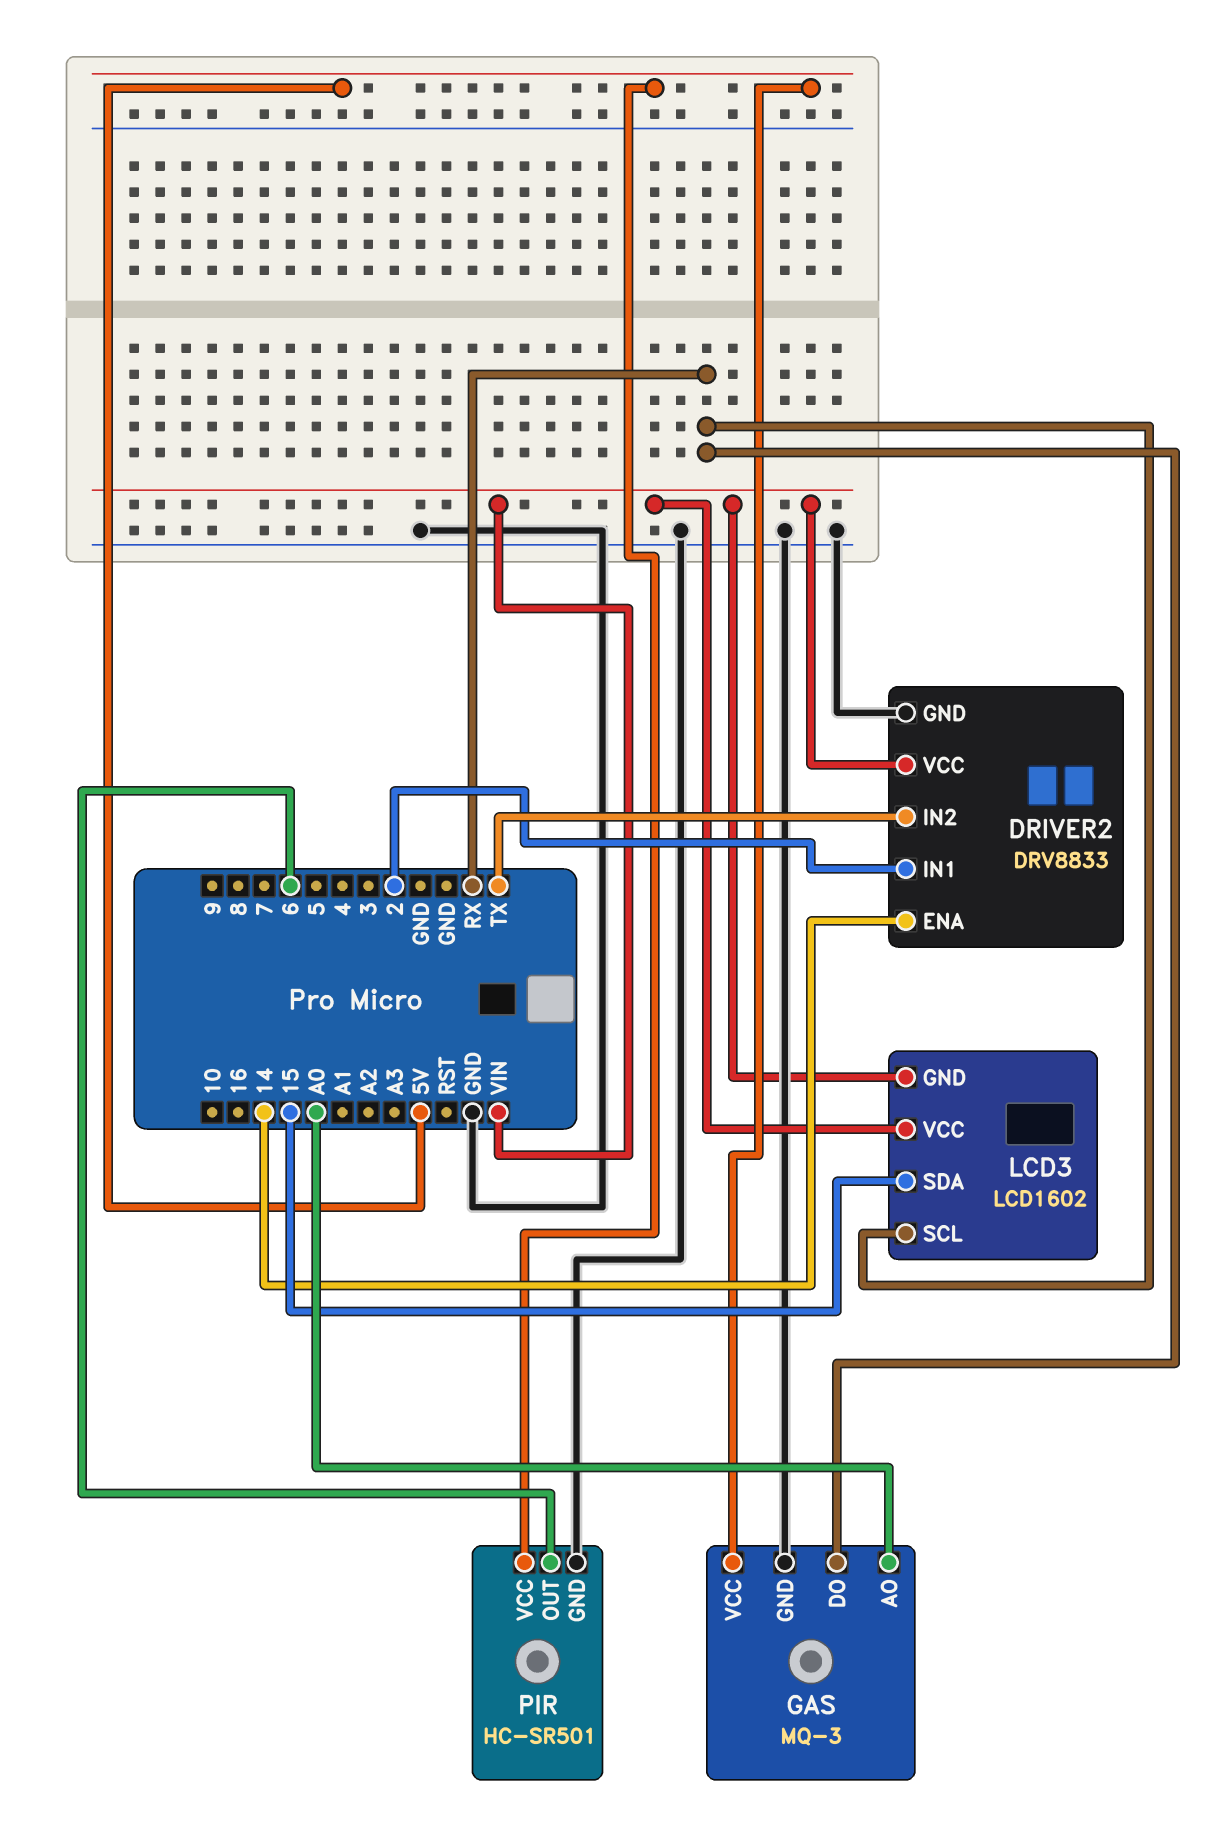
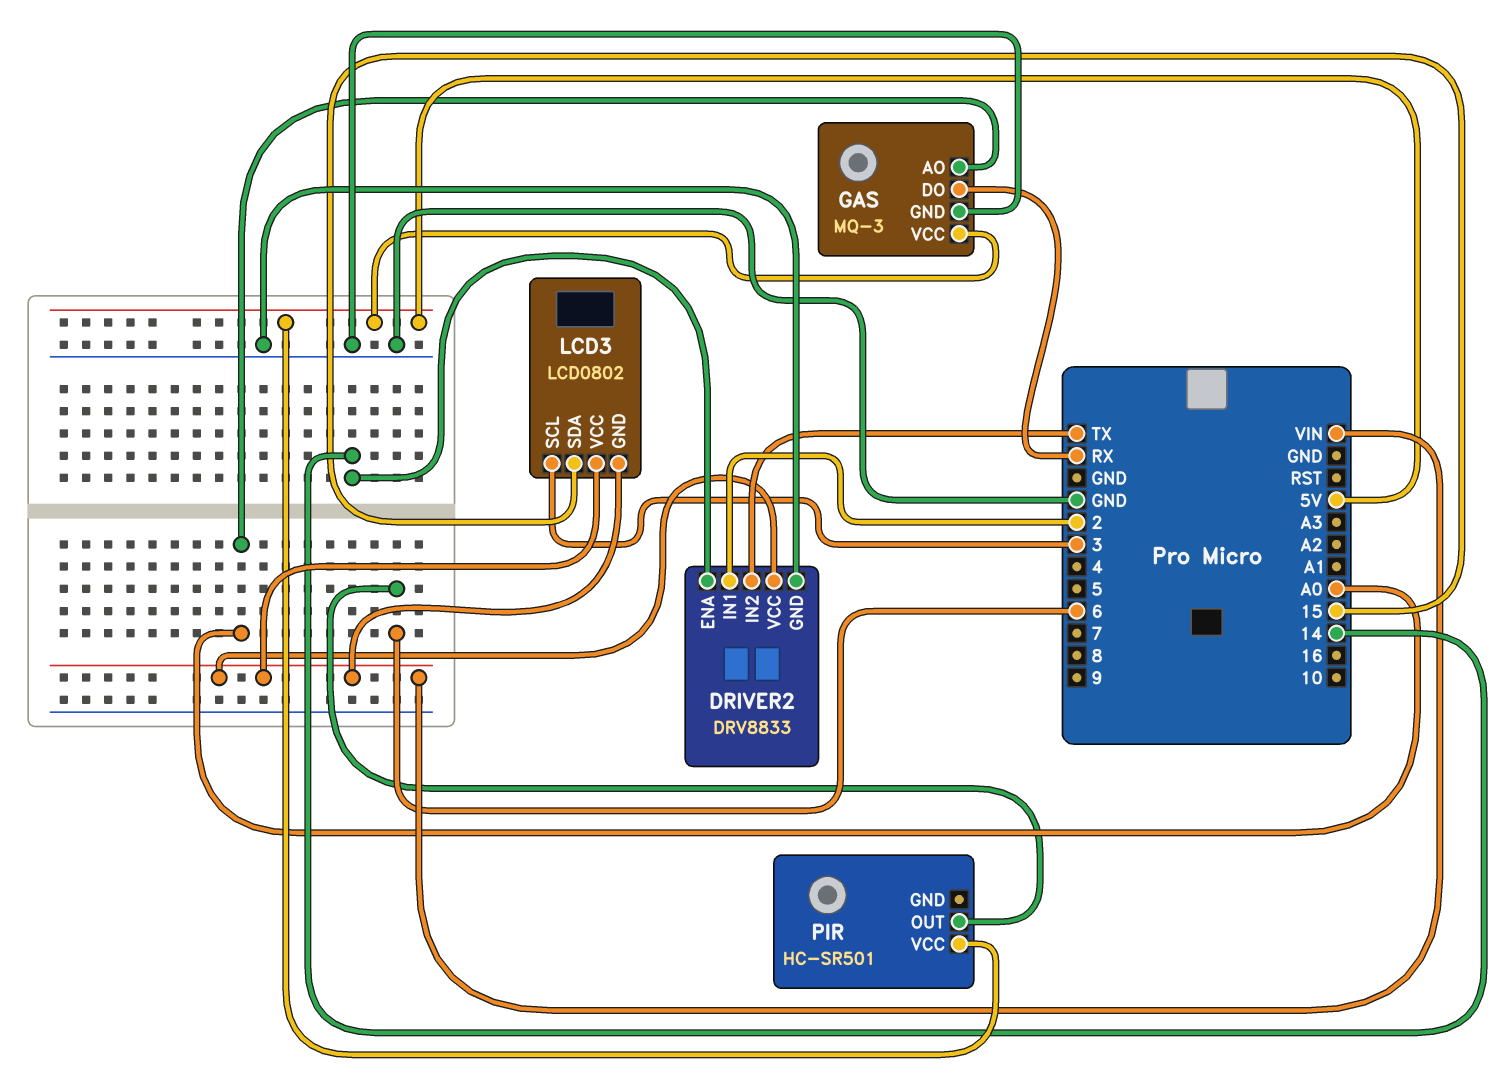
LCD3: LCD1602 -> LCD0802
LCD3 pin SCL: RX -> 3
PIR pin GND: GND -> none

